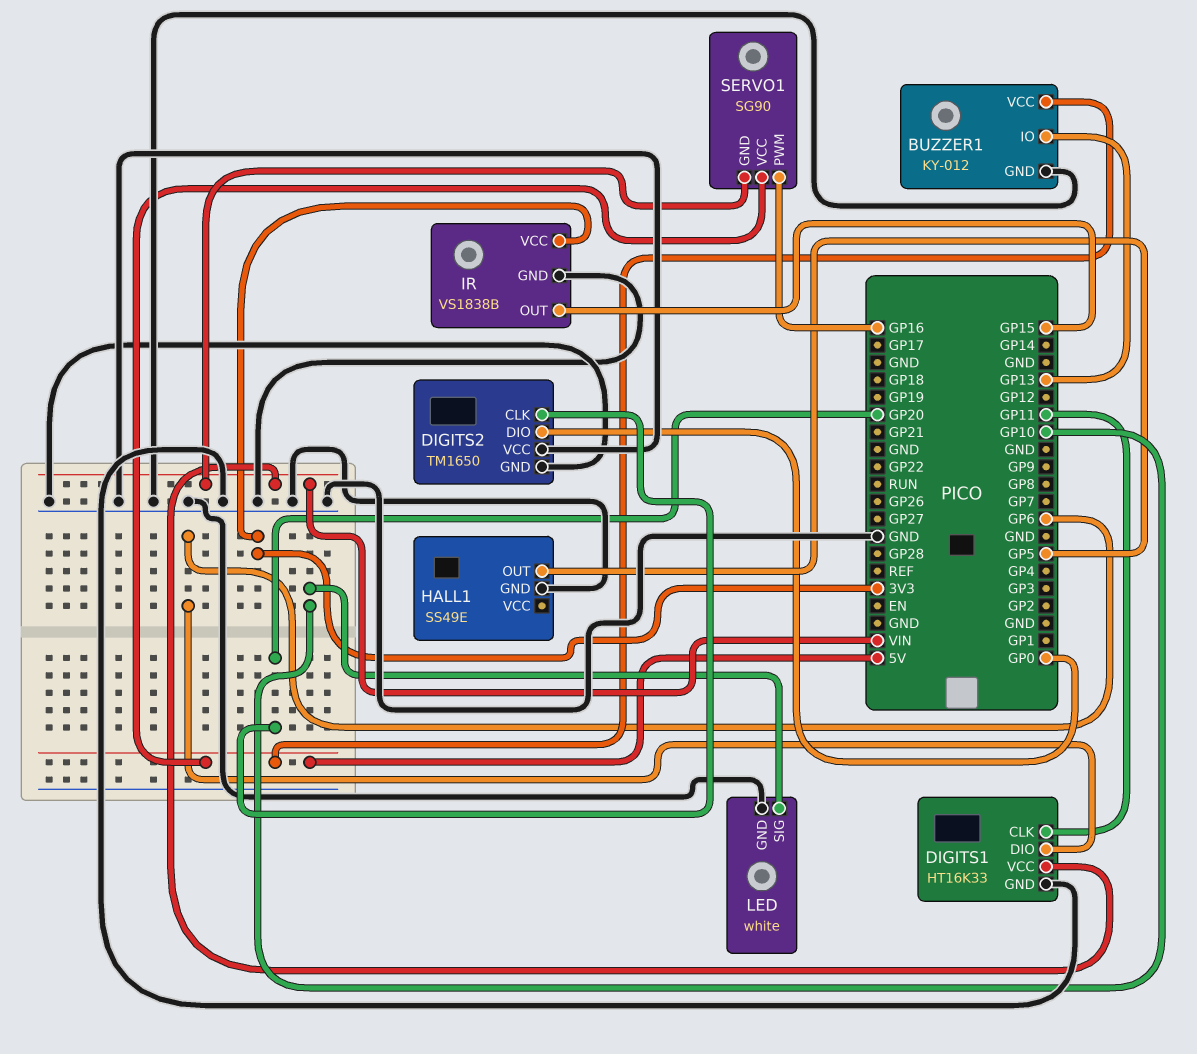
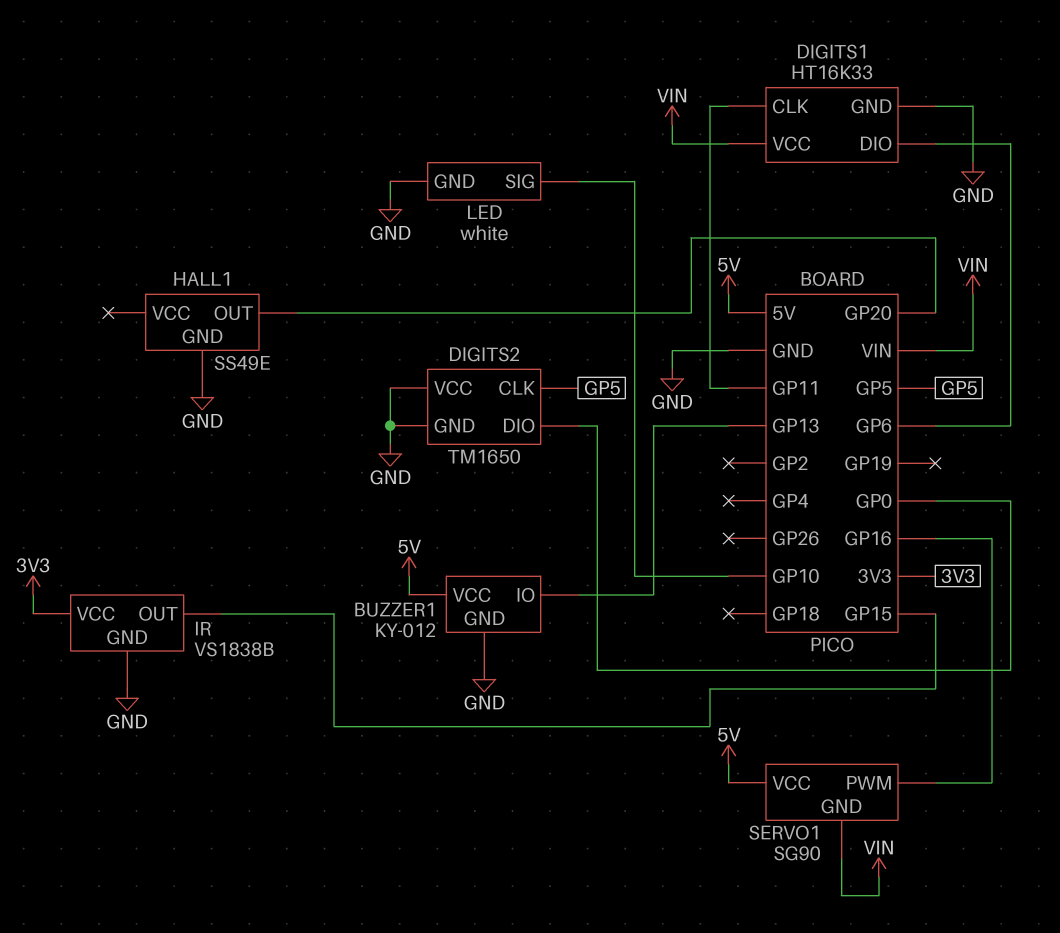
DIGITS2 pin CLK: GP20 -> GP5
HALL1 pin OUT: GP5 -> GP20

